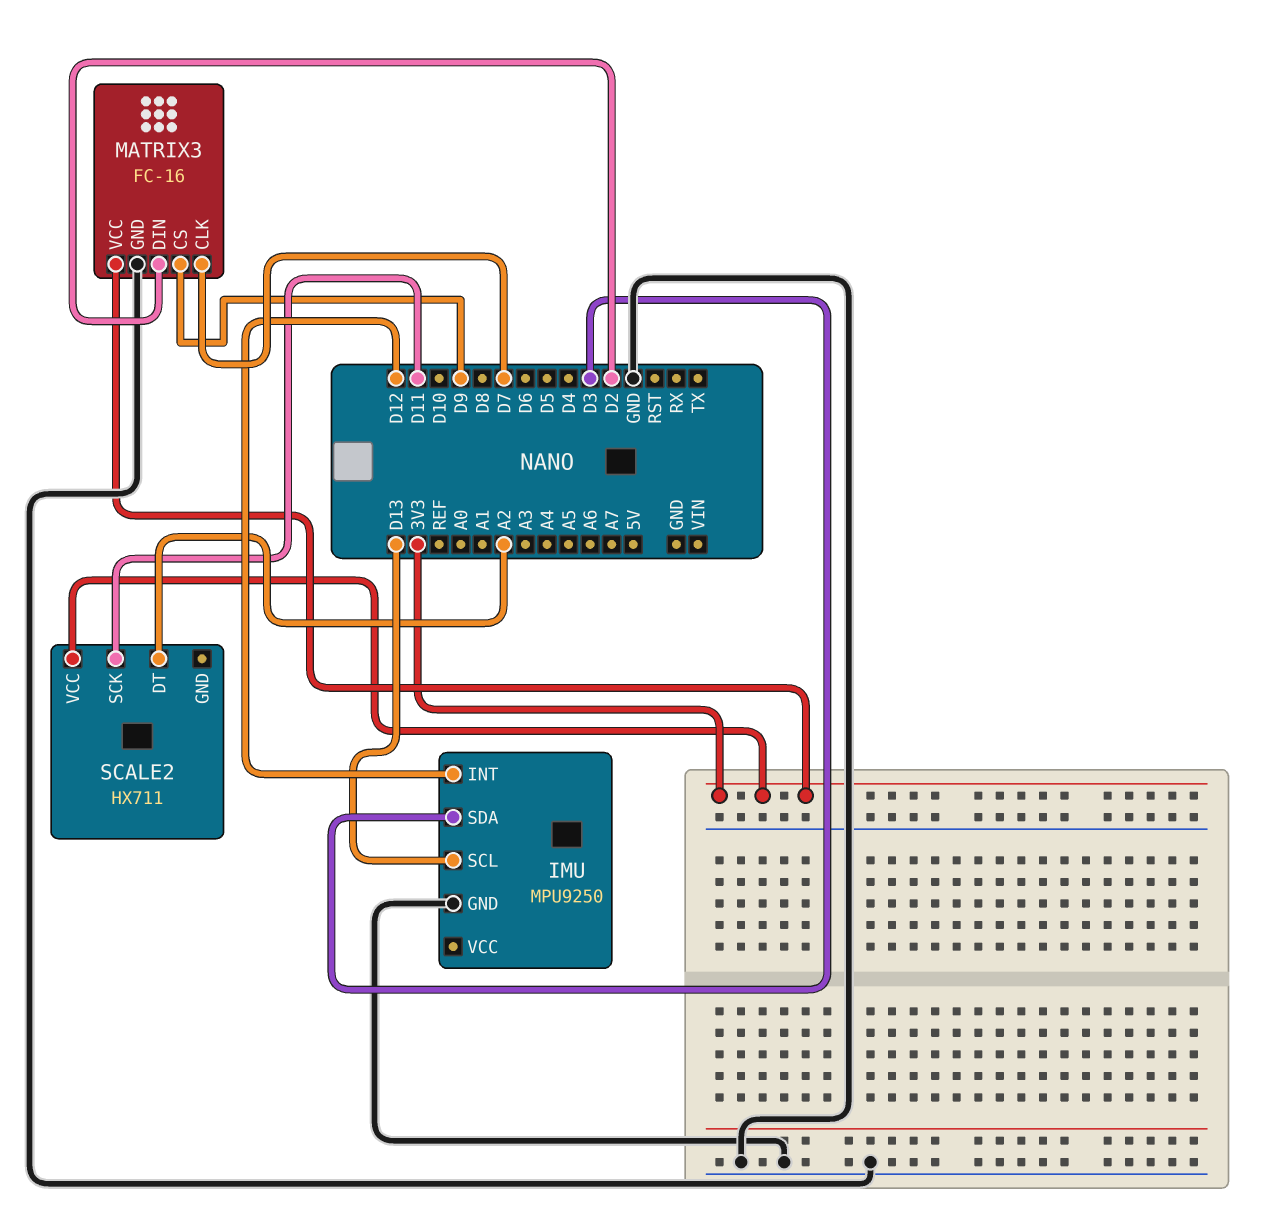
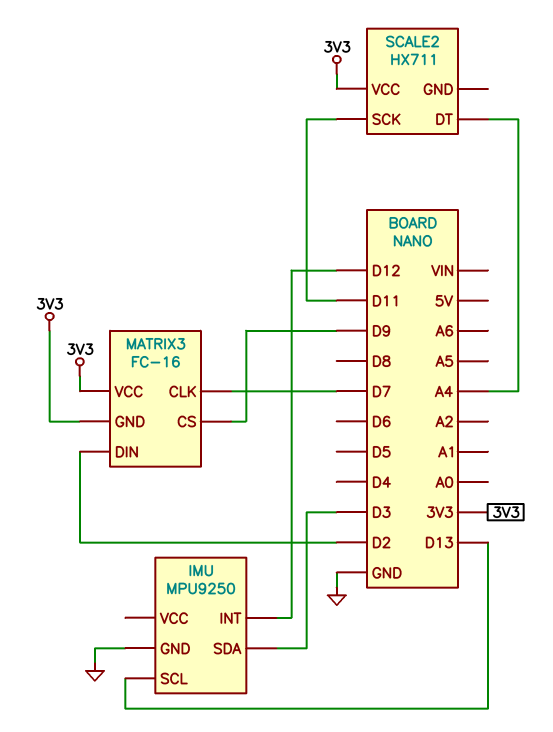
MATRIX3 pin GND: GND -> 3V3
SCALE2 pin DT: A2 -> A4

